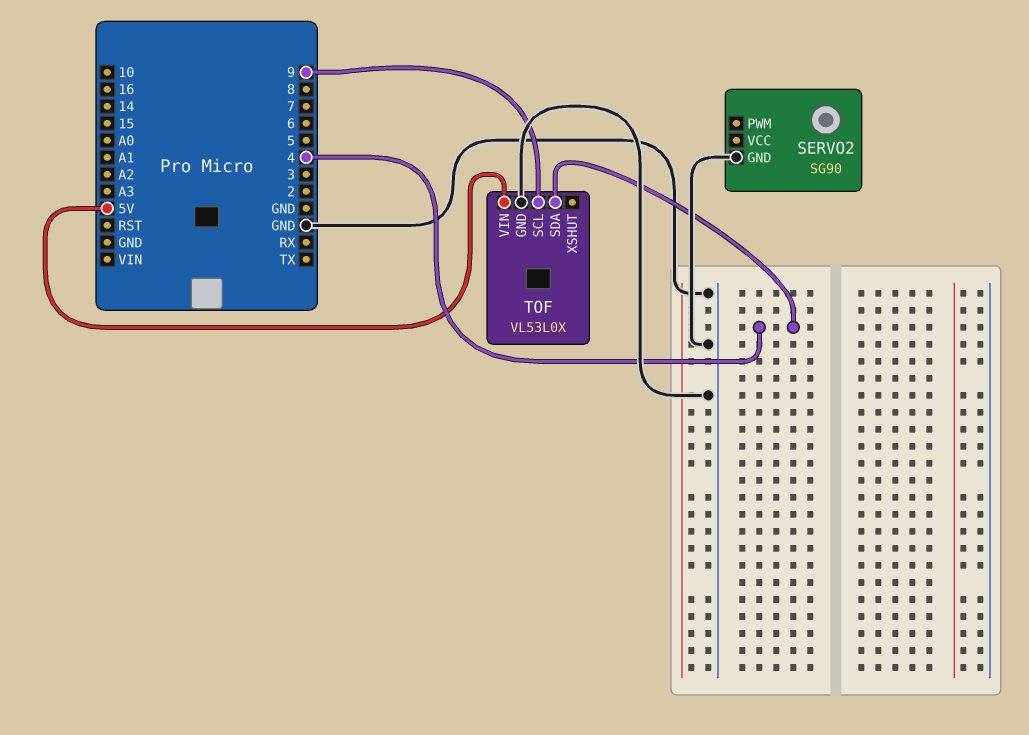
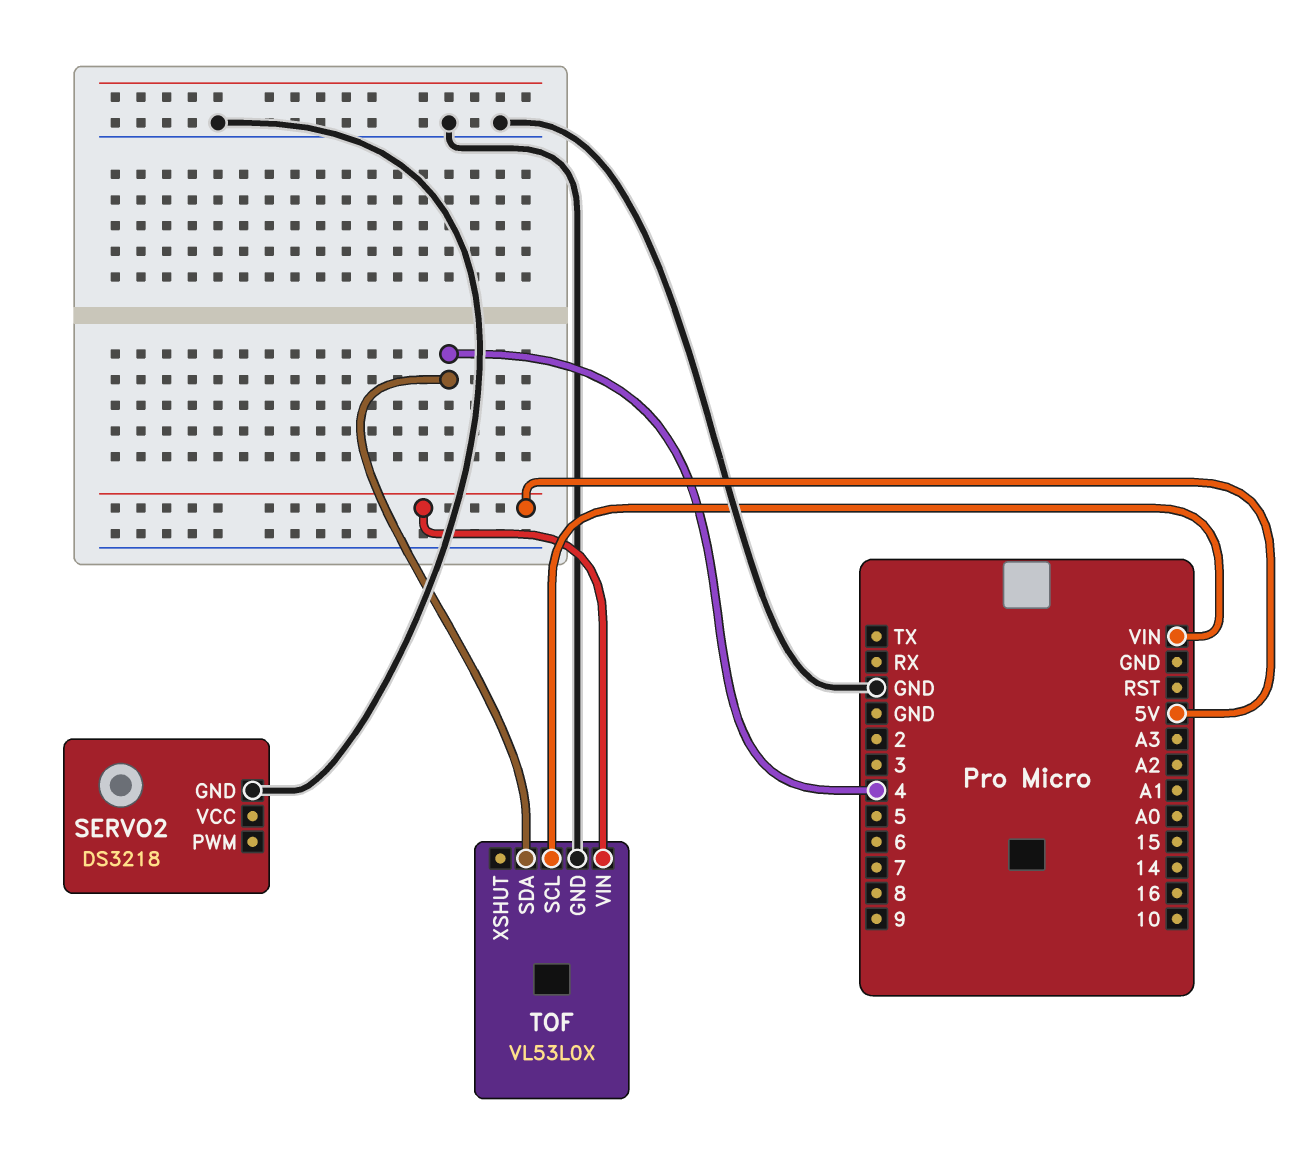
SERVO2: SG90 -> DS3218
TOF pin SCL: 9 -> VIN

